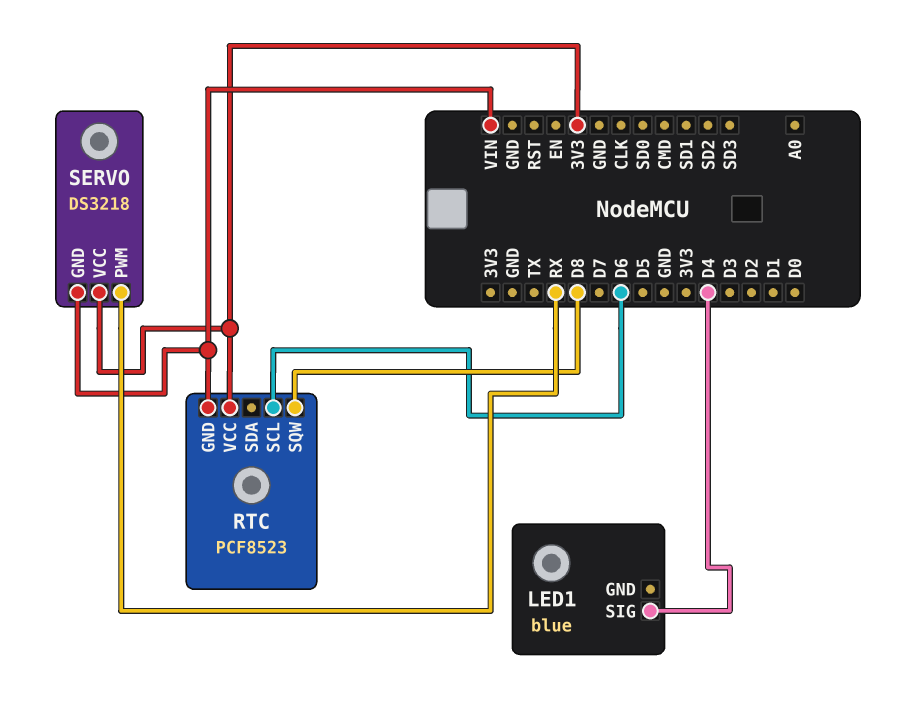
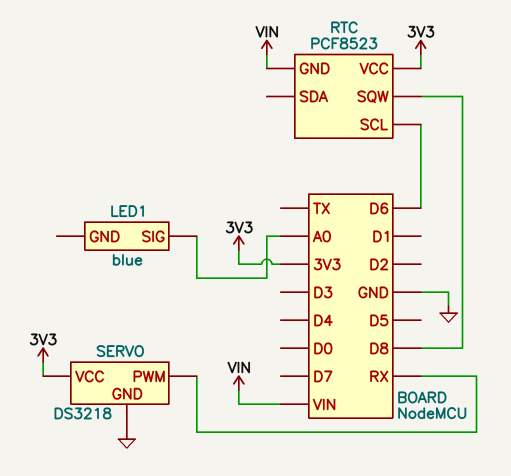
LED1 pin SIG: D4 -> A0
SERVO pin GND: VIN -> GND

